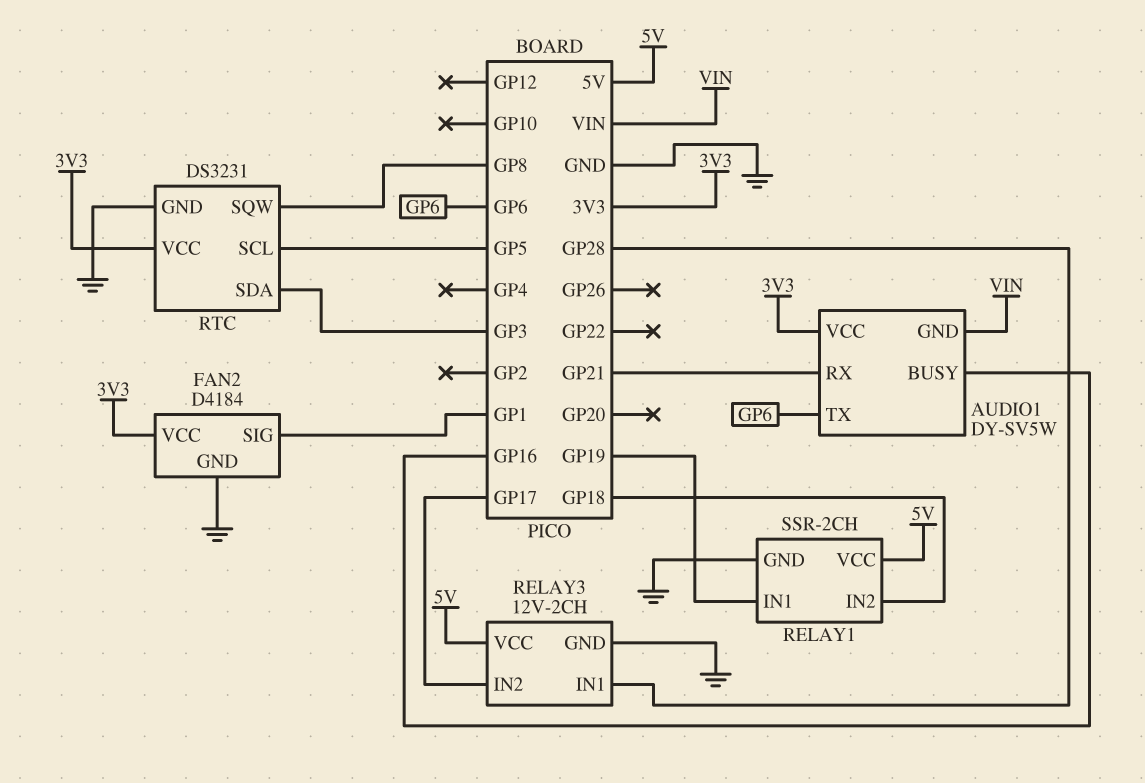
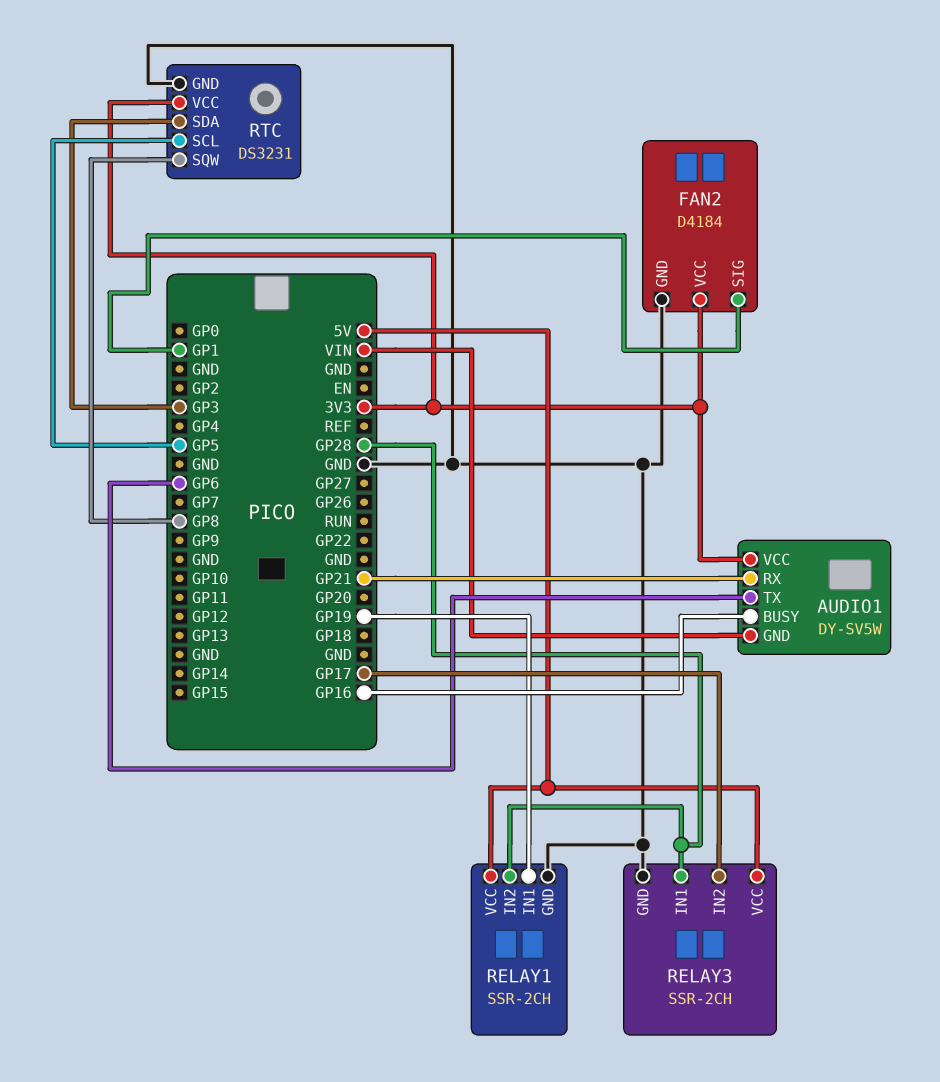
RELAY1 pin IN2: GP18 -> GP28
RELAY3: 12V-2CH -> SSR-2CH

